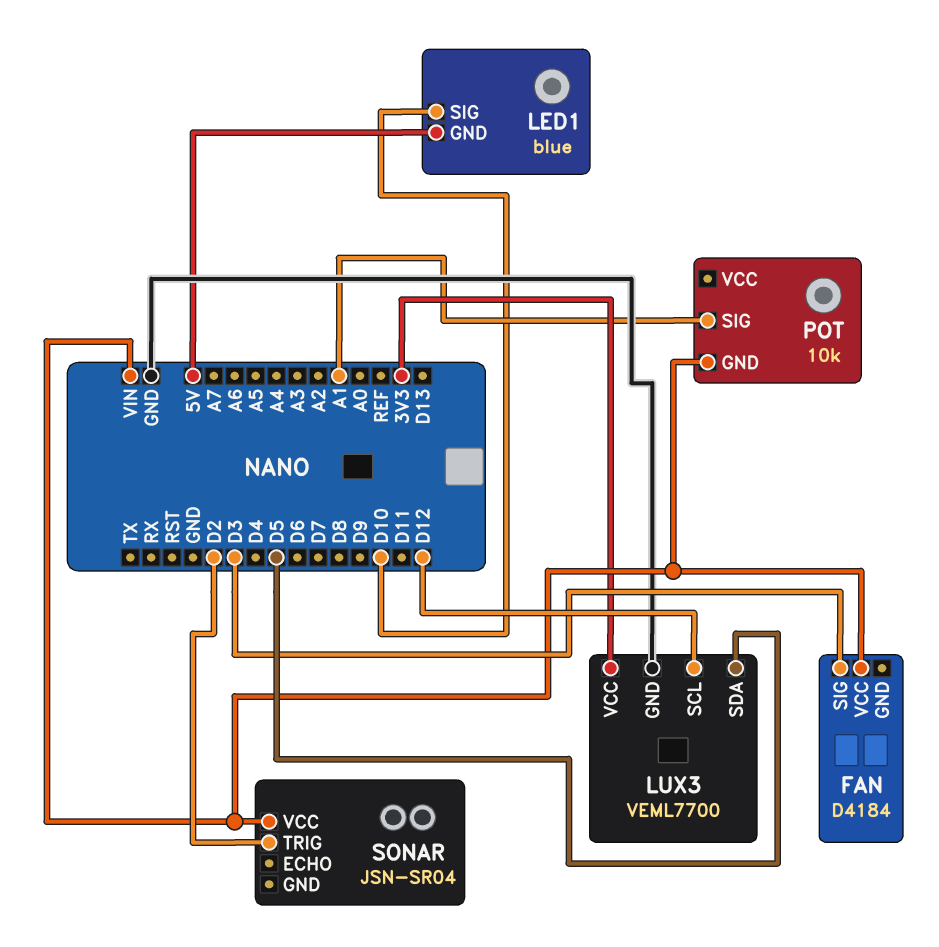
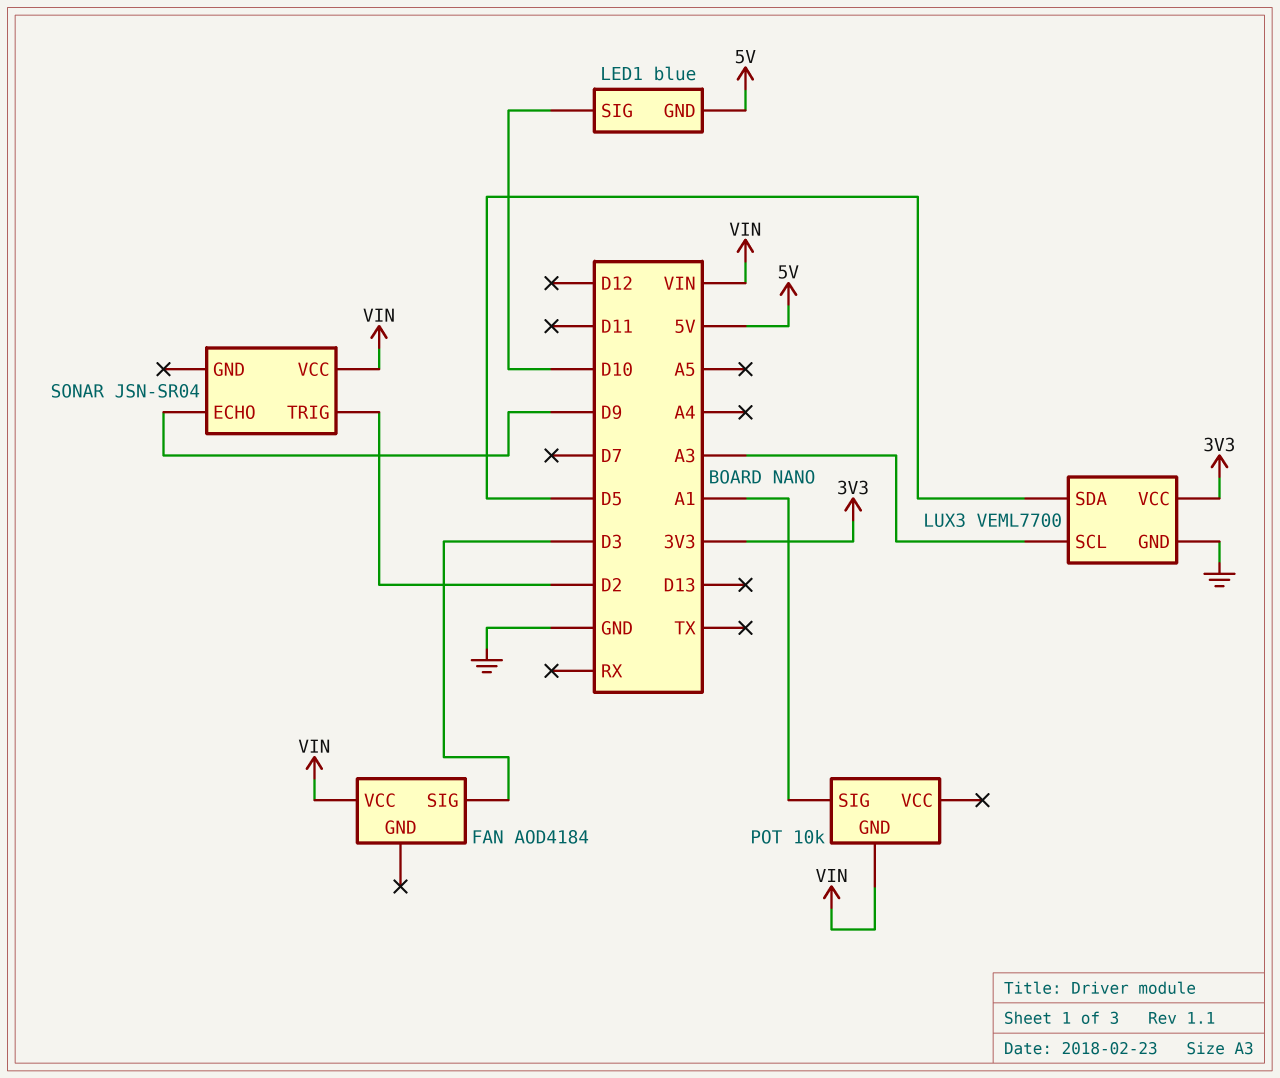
FAN: D4184 -> AOD4184
LUX3 pin SCL: D12 -> A3
SONAR pin ECHO: none -> D9

